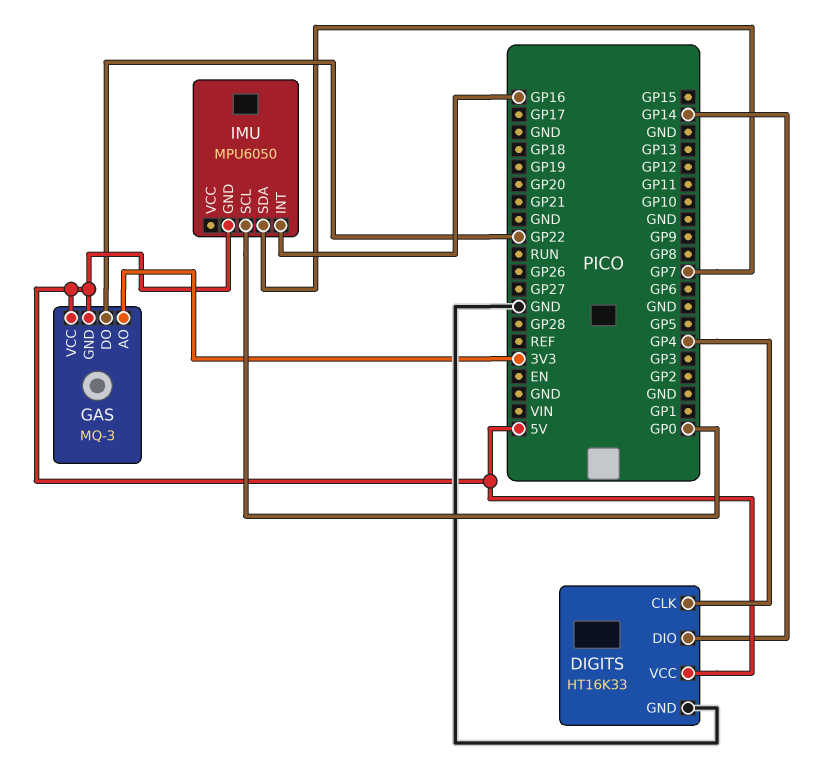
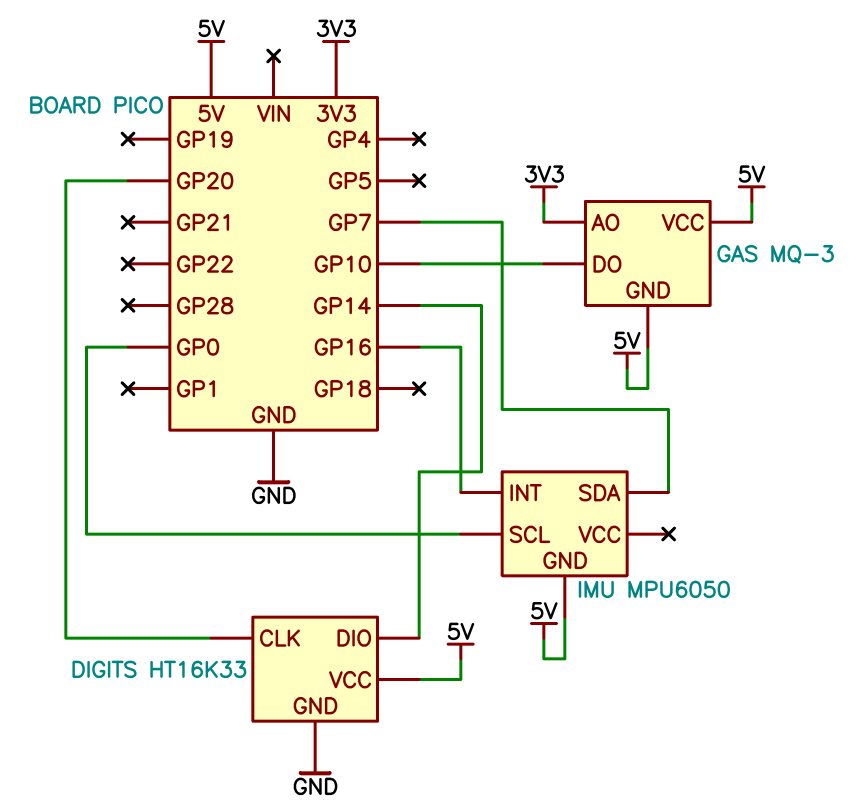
DIGITS pin CLK: GP4 -> GP20
GAS pin DO: GP22 -> GP10

